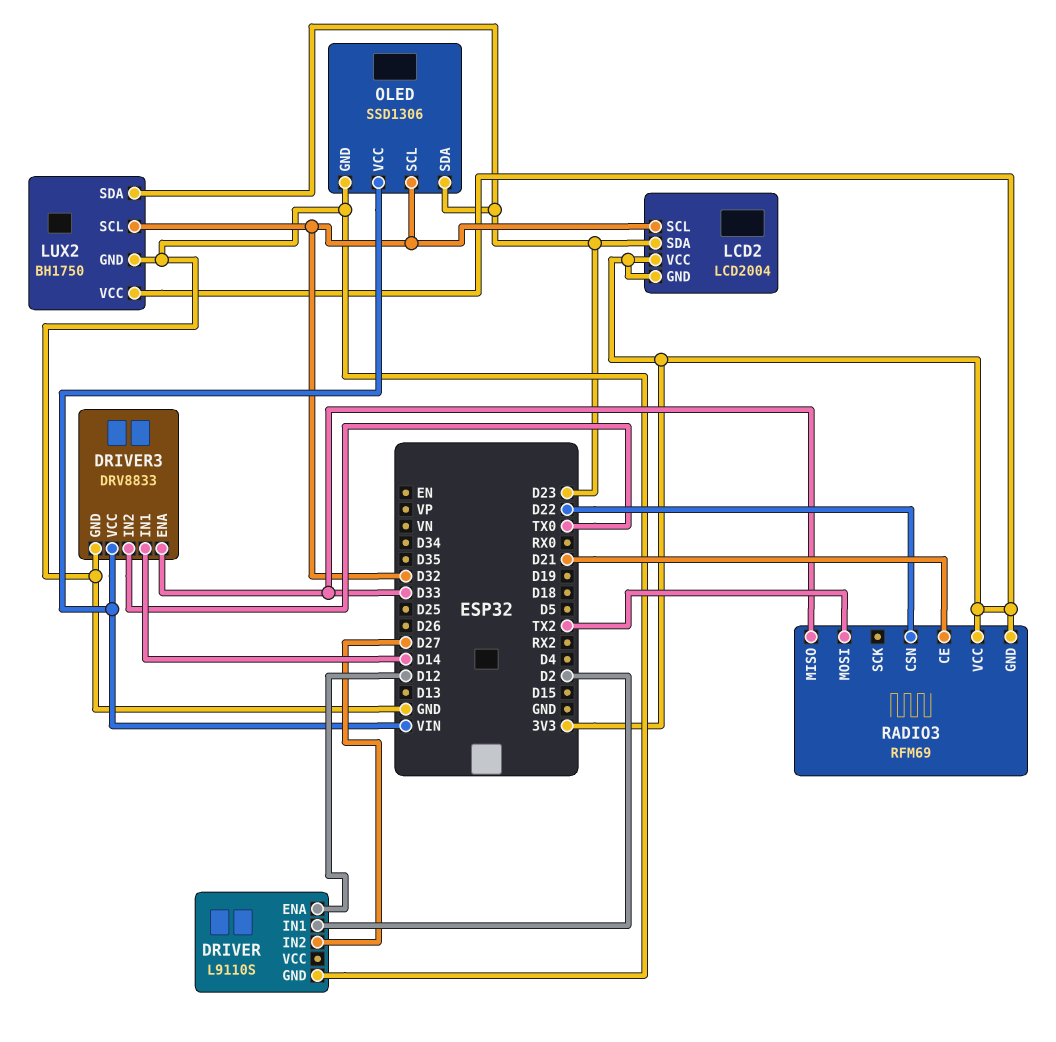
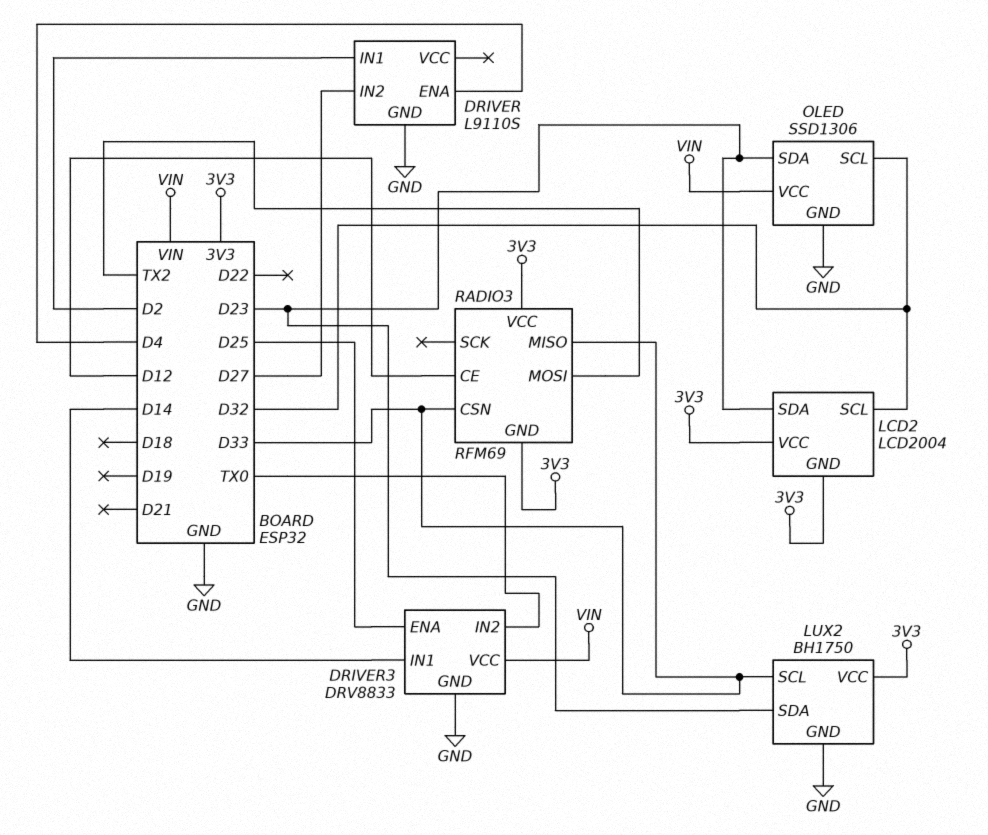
DRIVER pin ENA: D12 -> D4
DRIVER3 pin ENA: D33 -> D25
LUX2 pin SCL: D32 -> D33
RADIO3 pin CE: D21 -> D12
RADIO3 pin CSN: D22 -> D33

